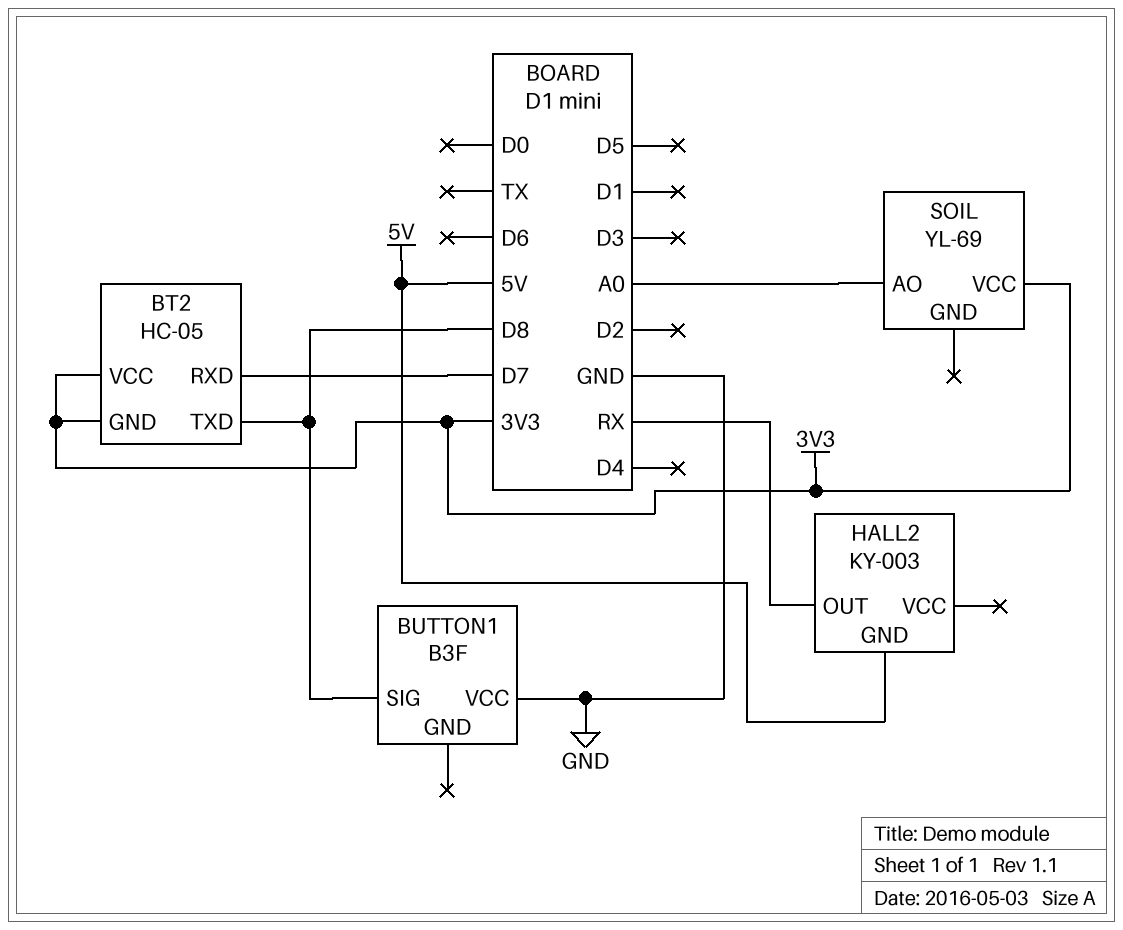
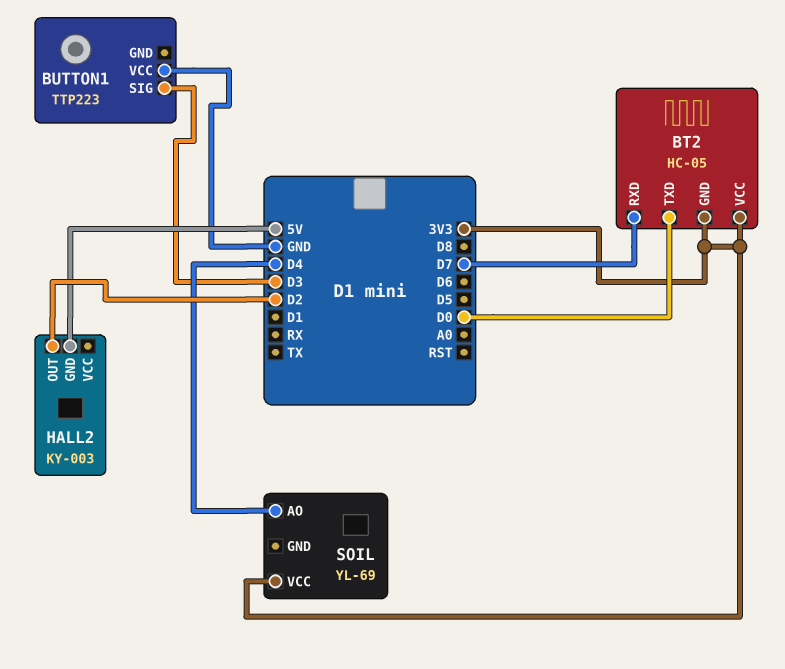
BT2 pin TXD: D8 -> D0
BUTTON1: B3F -> TTP223
BUTTON1 pin SIG: D8 -> D3
HALL2 pin OUT: RX -> D2
SOIL pin AO: A0 -> D4

